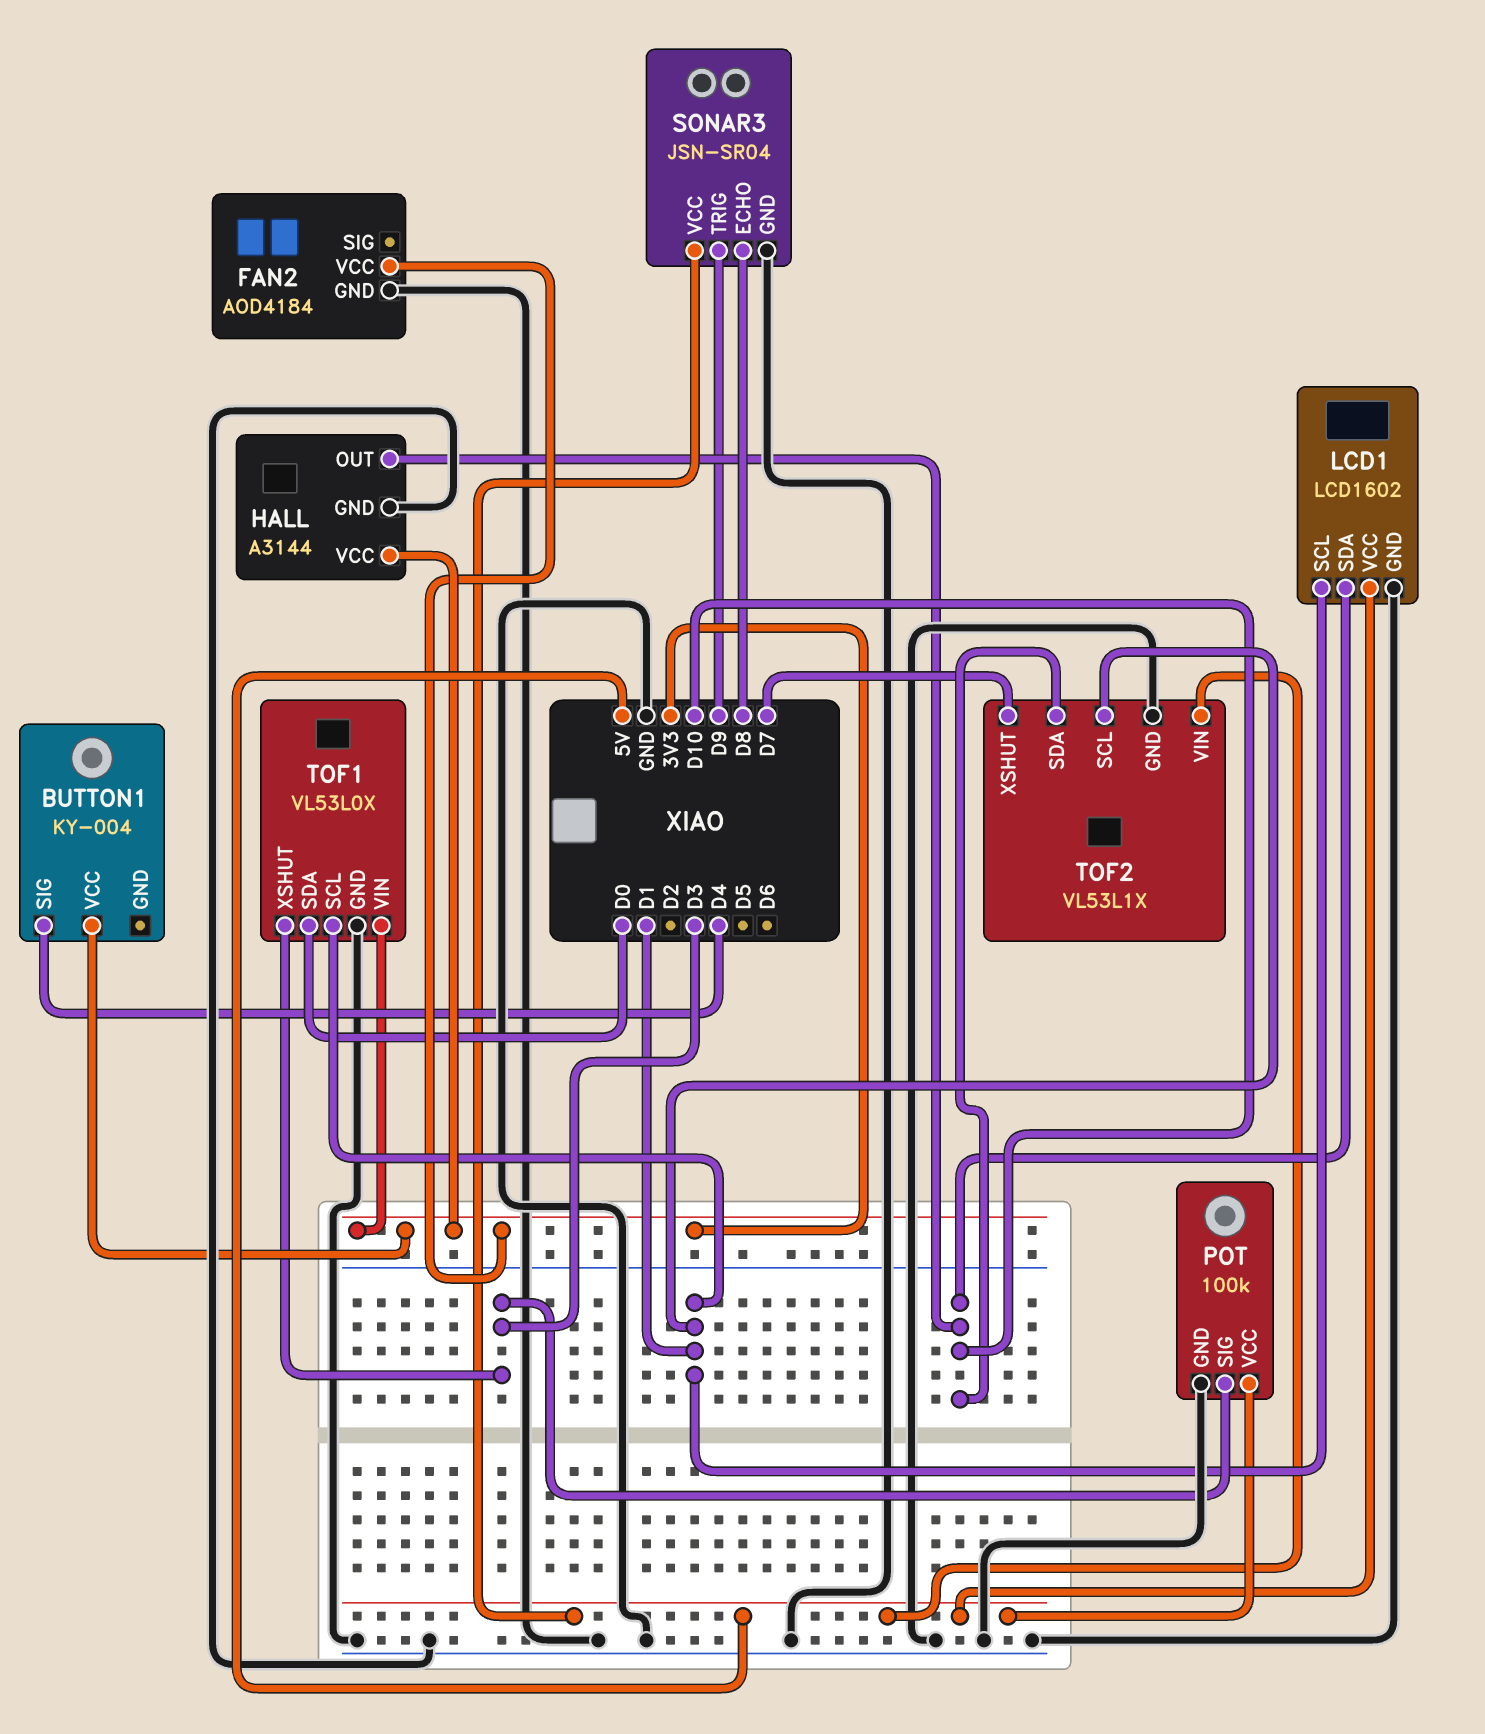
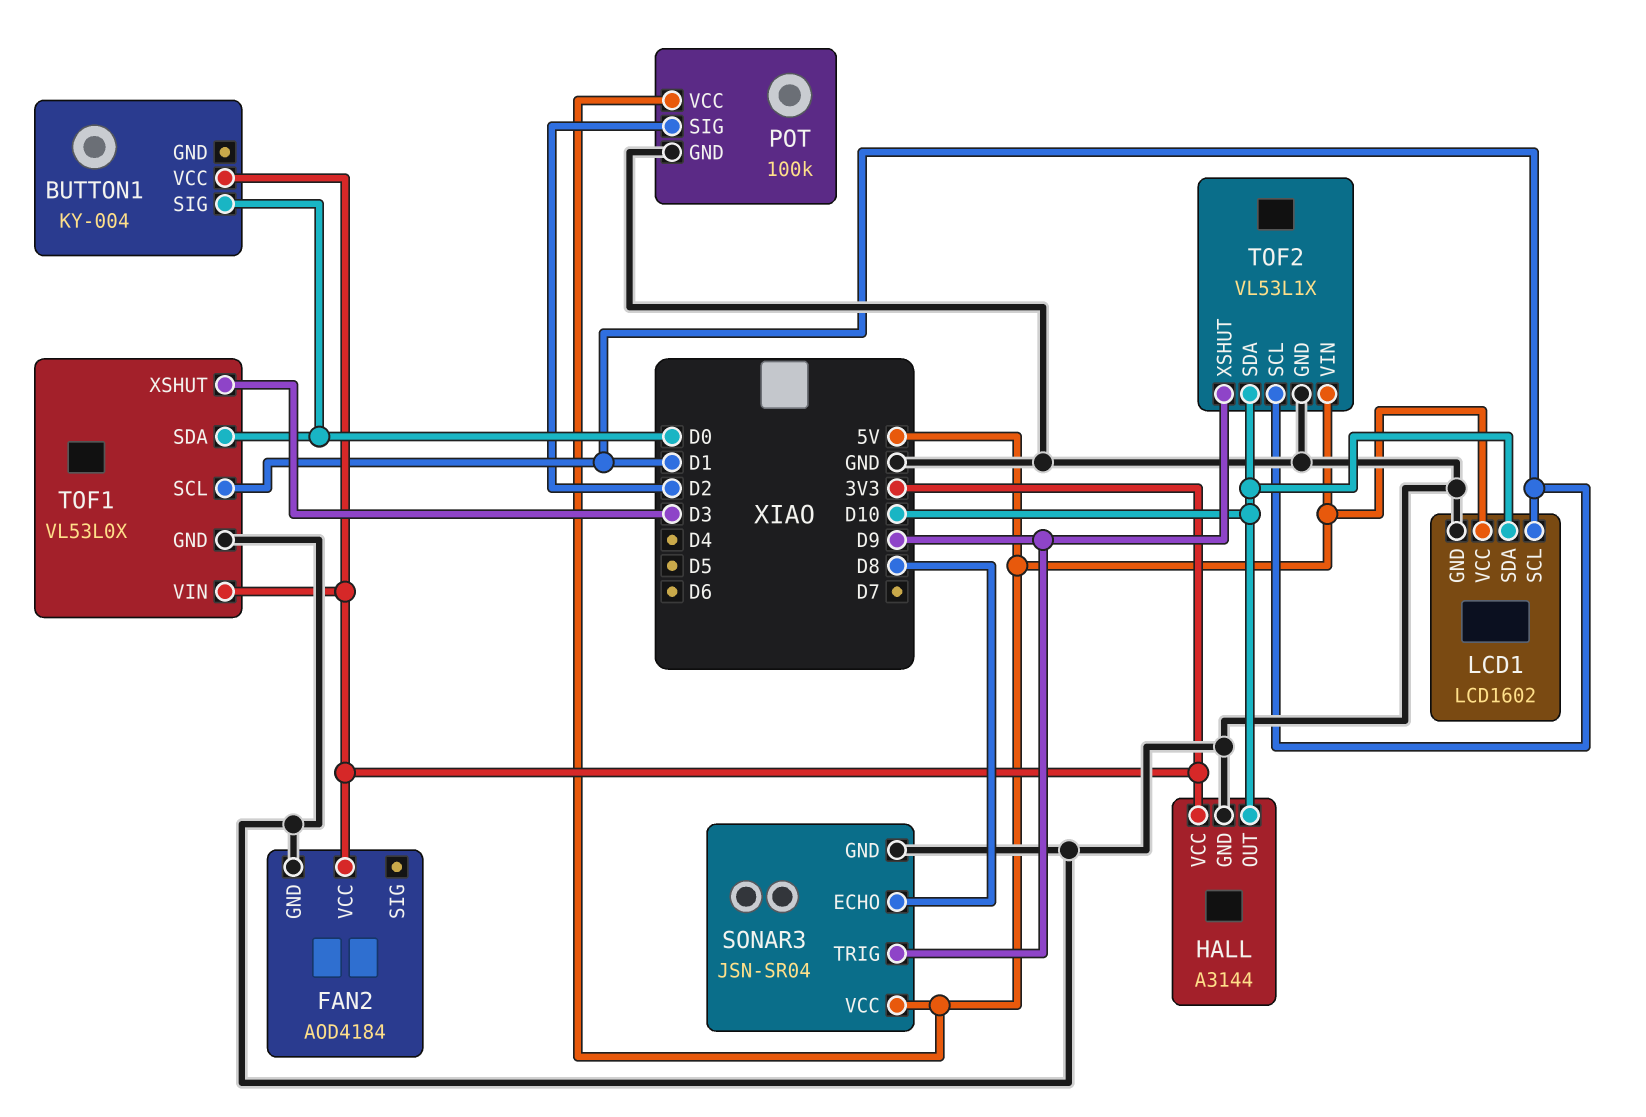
BUTTON1 pin SIG: D4 -> D0
POT pin SIG: D3 -> D2
TOF2 pin XSHUT: D7 -> D9

